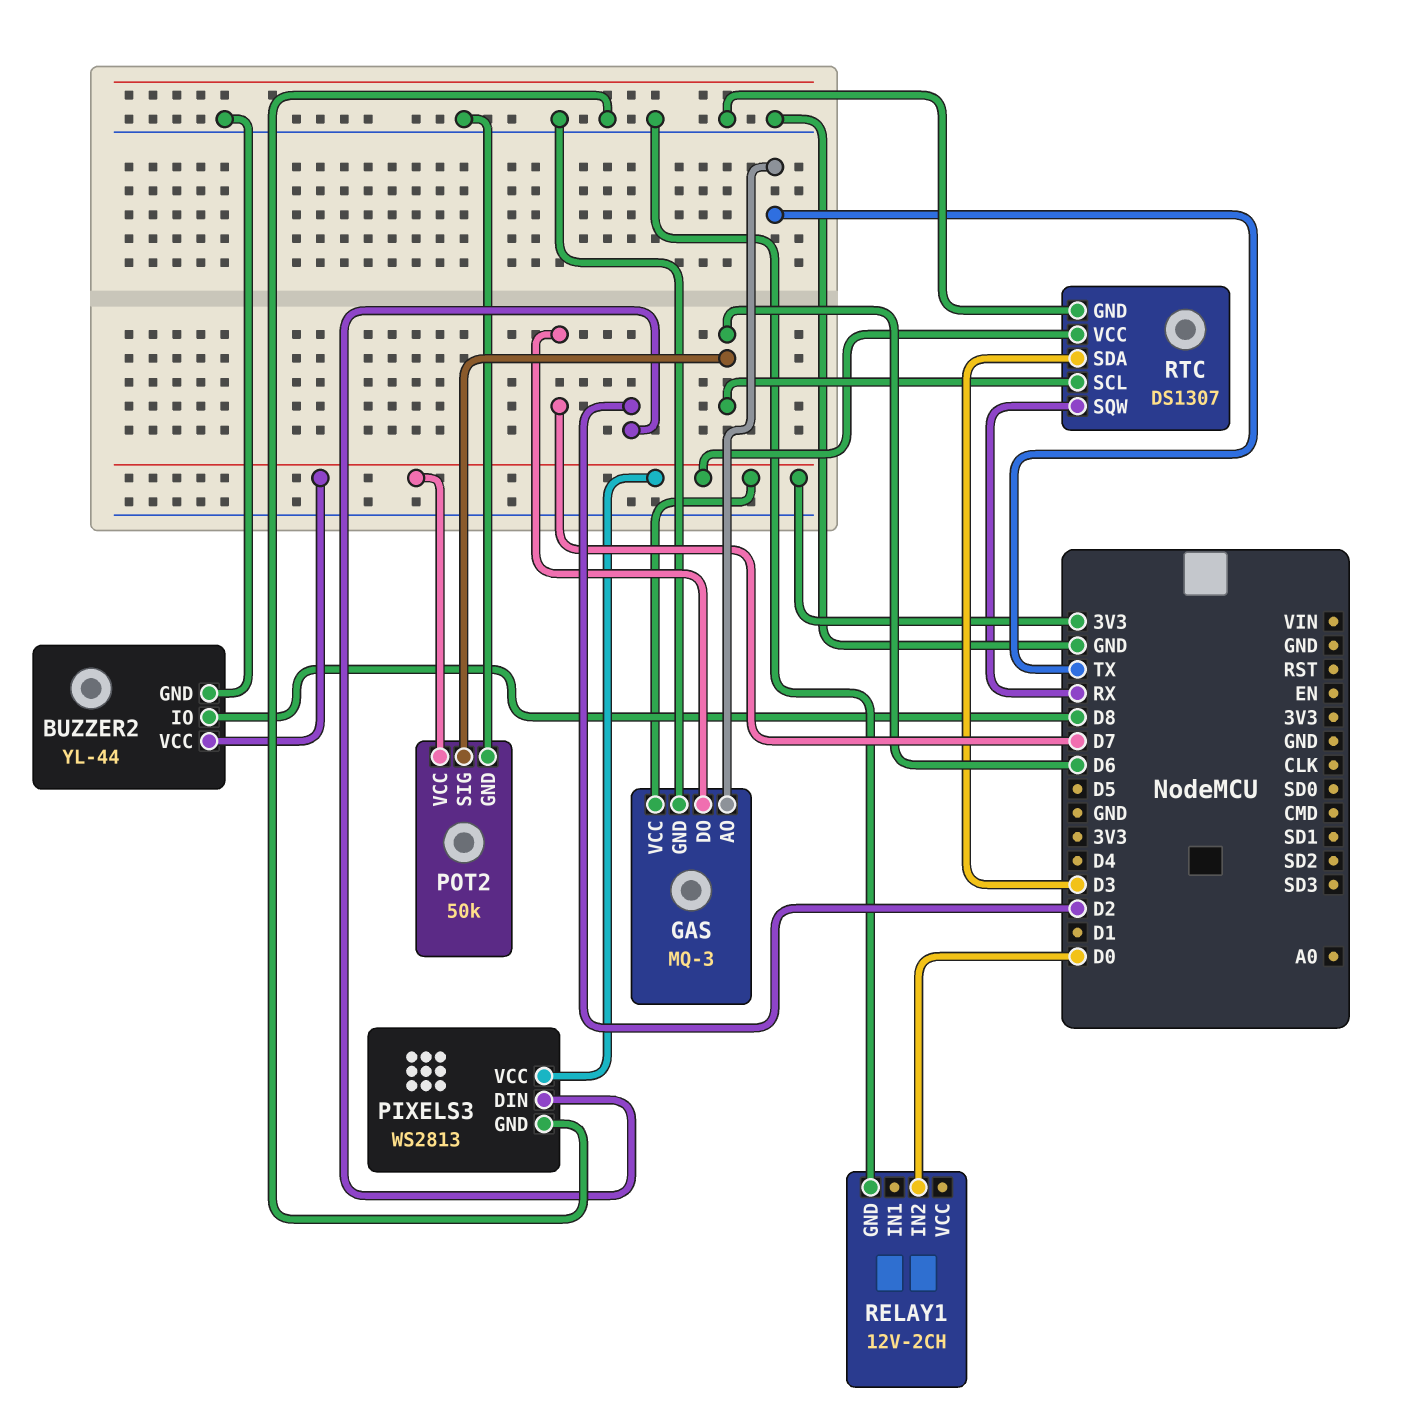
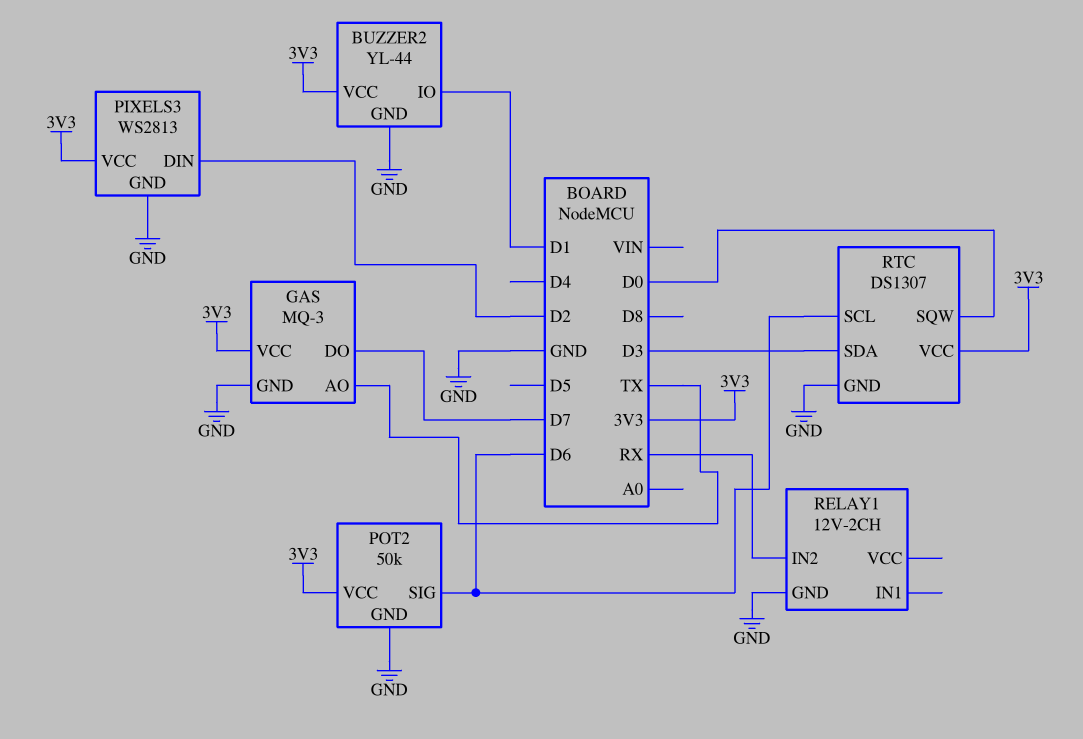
BUZZER2 pin IO: D8 -> D1
RELAY1 pin IN2: D0 -> RX
RTC pin SQW: RX -> D0

